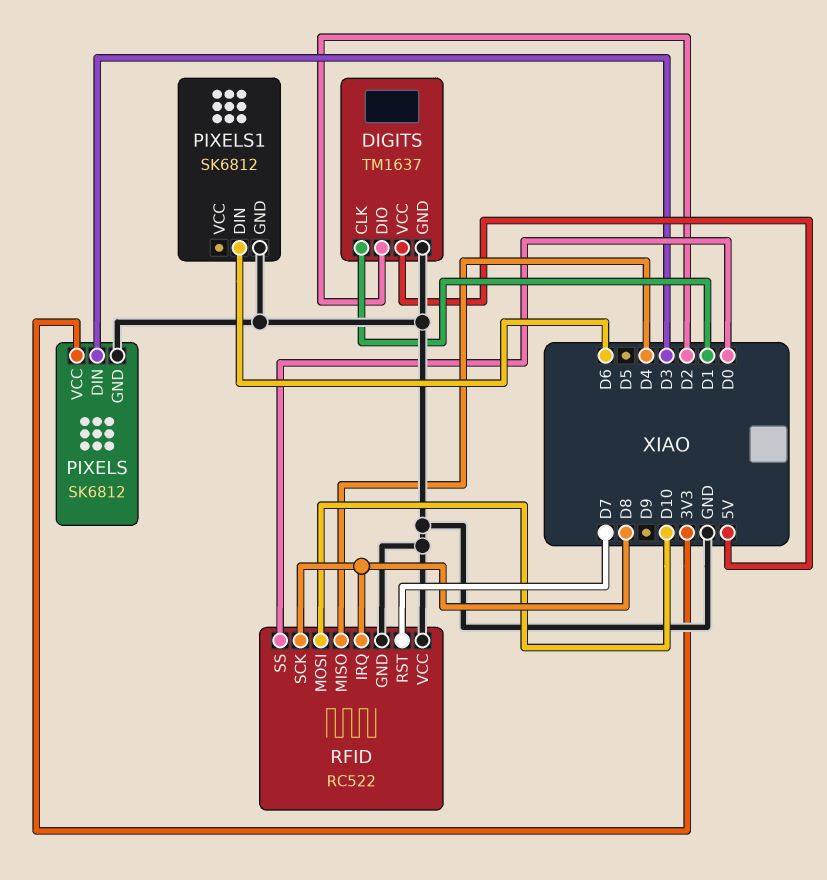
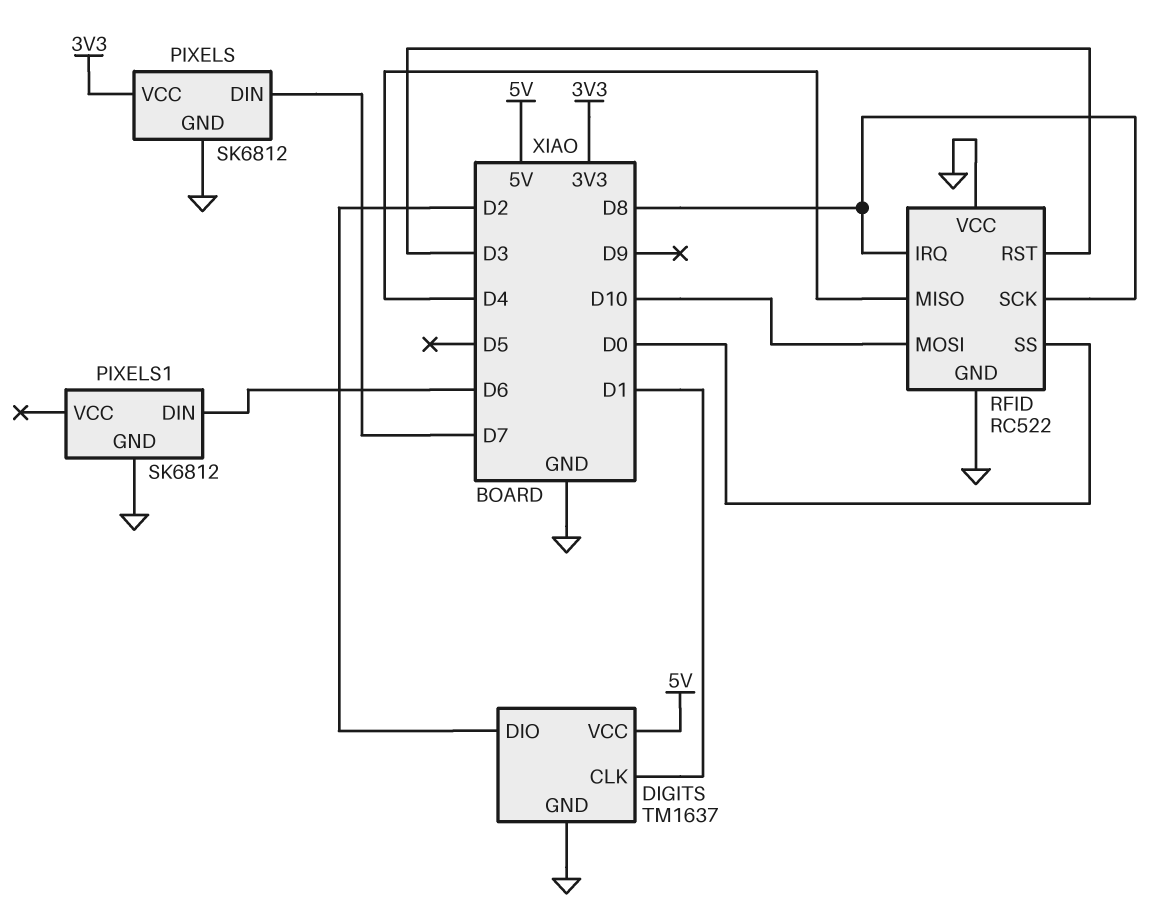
PIXELS pin DIN: D3 -> D7
RFID pin RST: D7 -> D3

